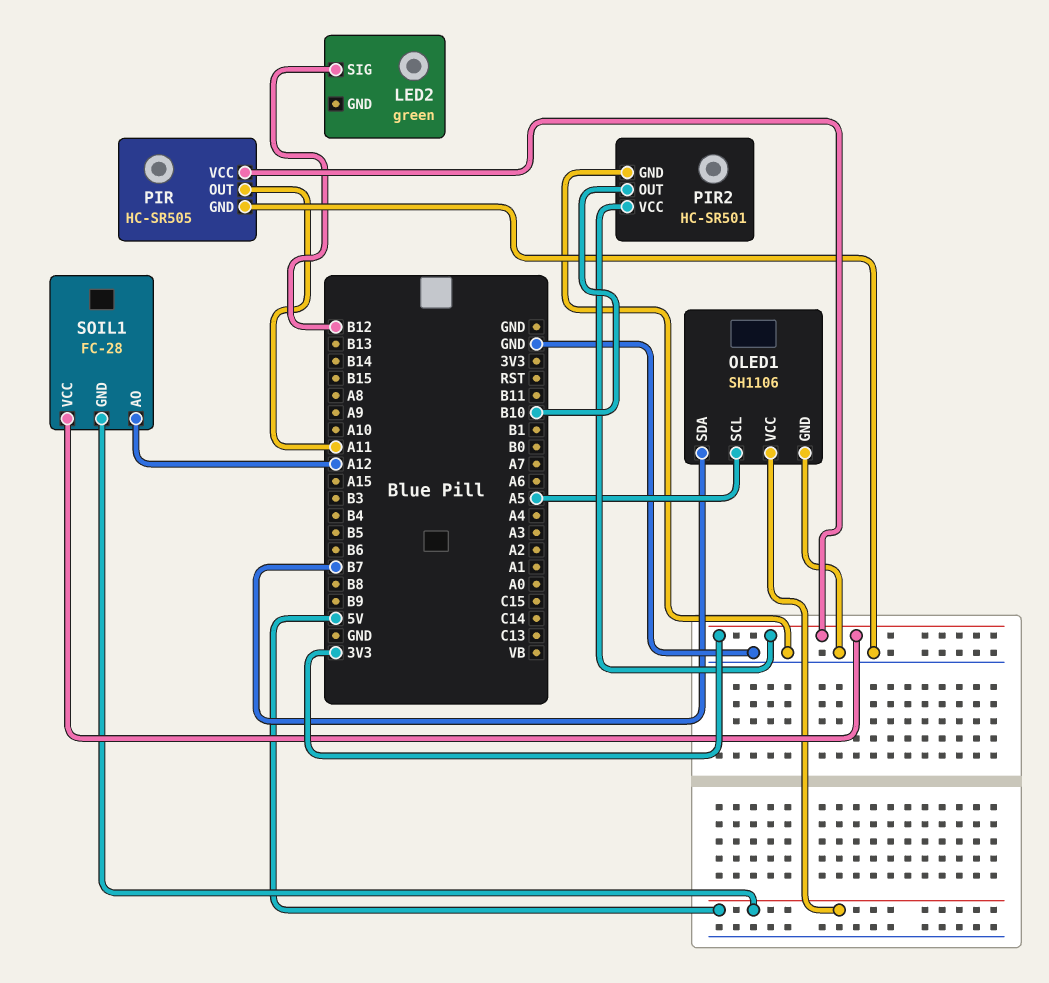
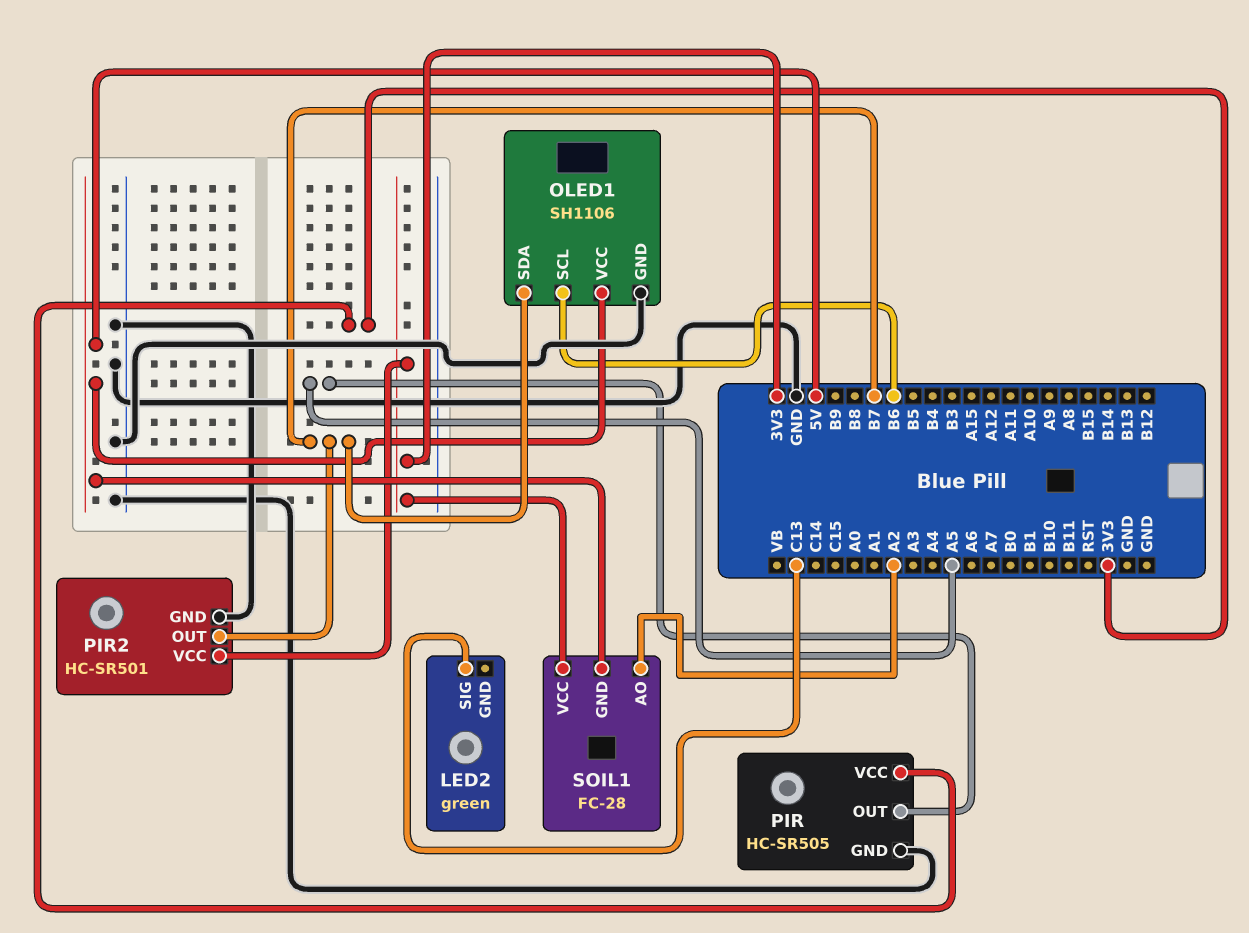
LED2 pin SIG: B12 -> C13
OLED1 pin SCL: A5 -> B6
PIR pin OUT: A11 -> A5
PIR2 pin OUT: B10 -> B7
SOIL1 pin AO: A12 -> A2

